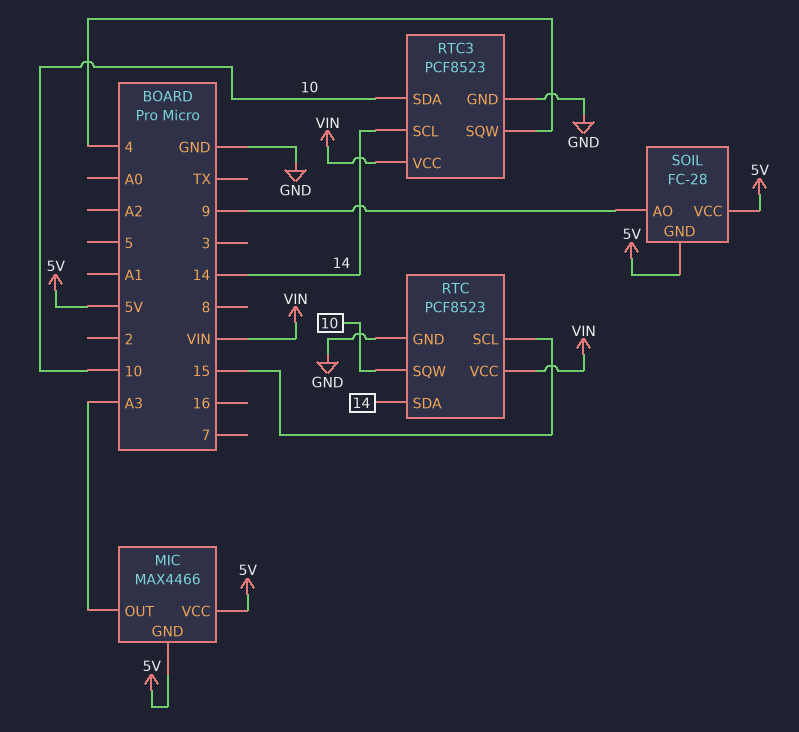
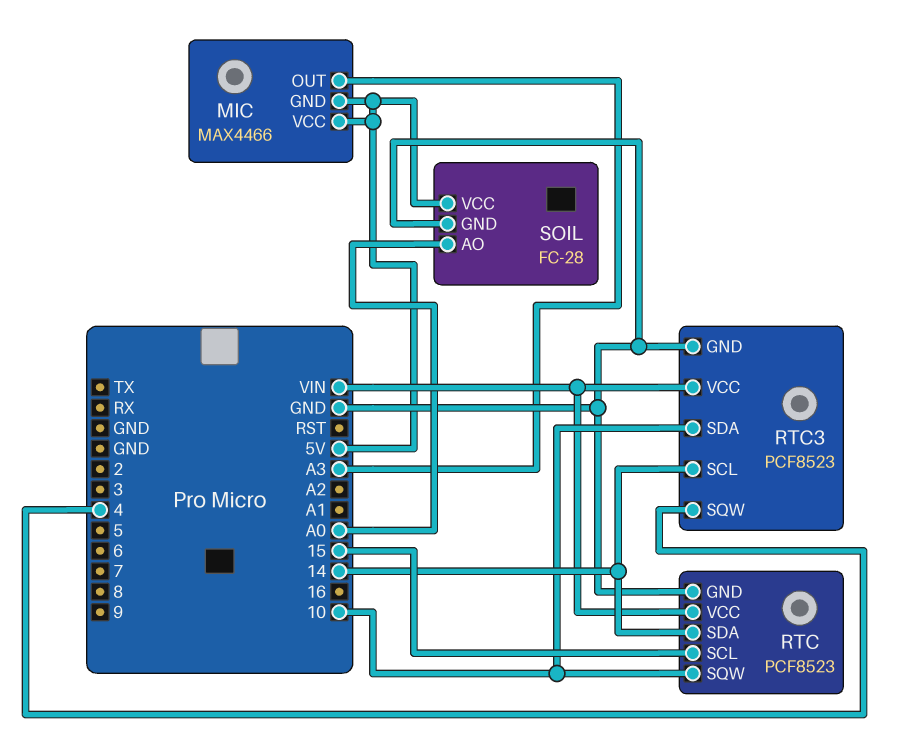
SOIL pin AO: 9 -> A0
SOIL pin GND: 5V -> GND

